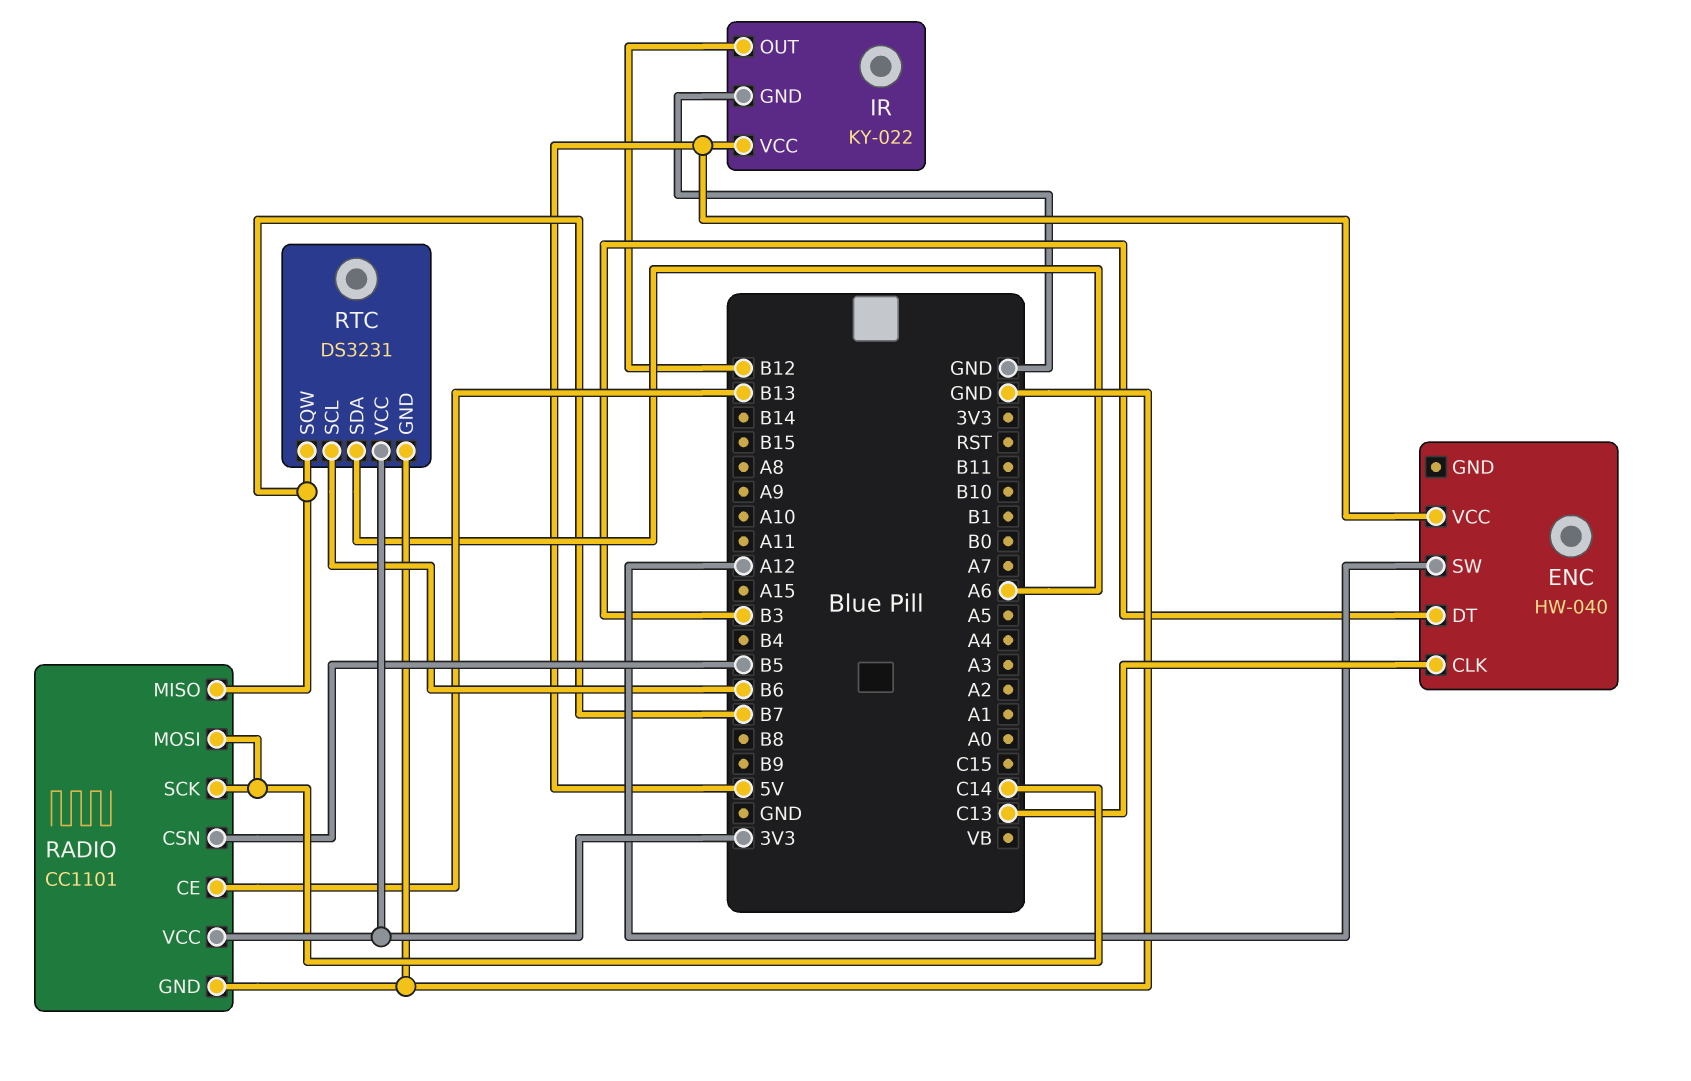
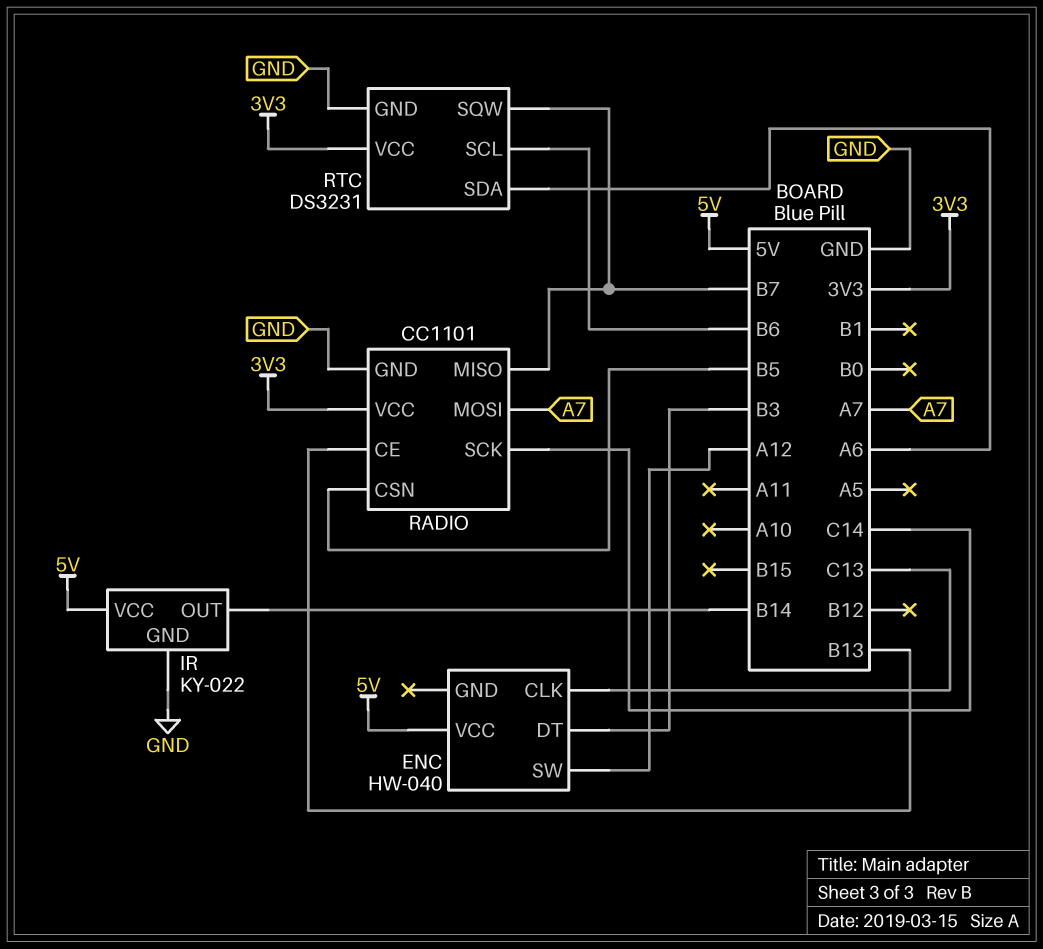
IR pin OUT: B12 -> B14
RADIO pin MOSI: C14 -> A7

